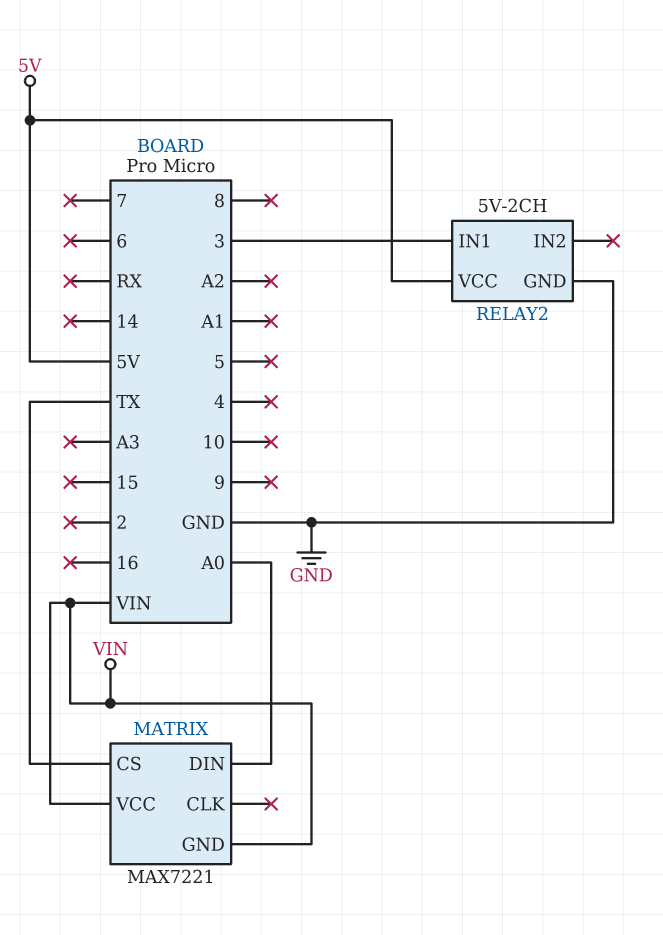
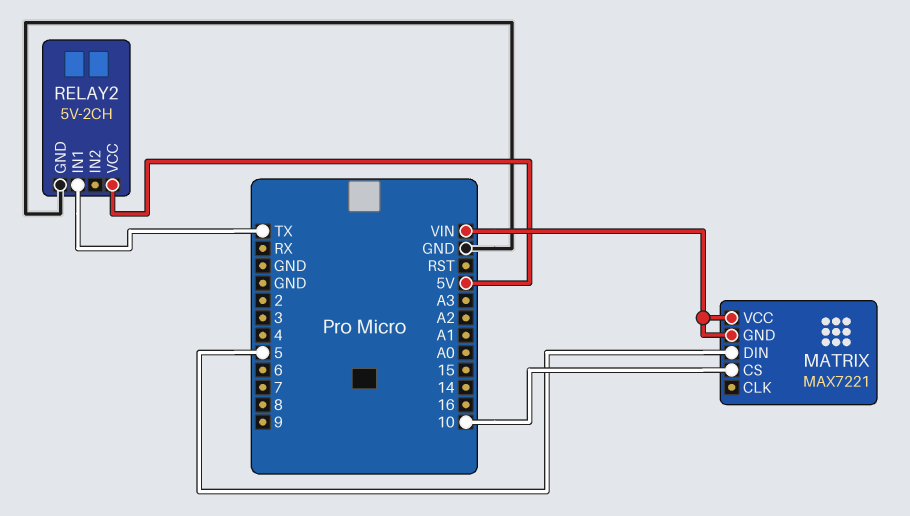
MATRIX pin CS: TX -> 10
MATRIX pin DIN: A0 -> 5
RELAY2 pin IN1: 3 -> TX

